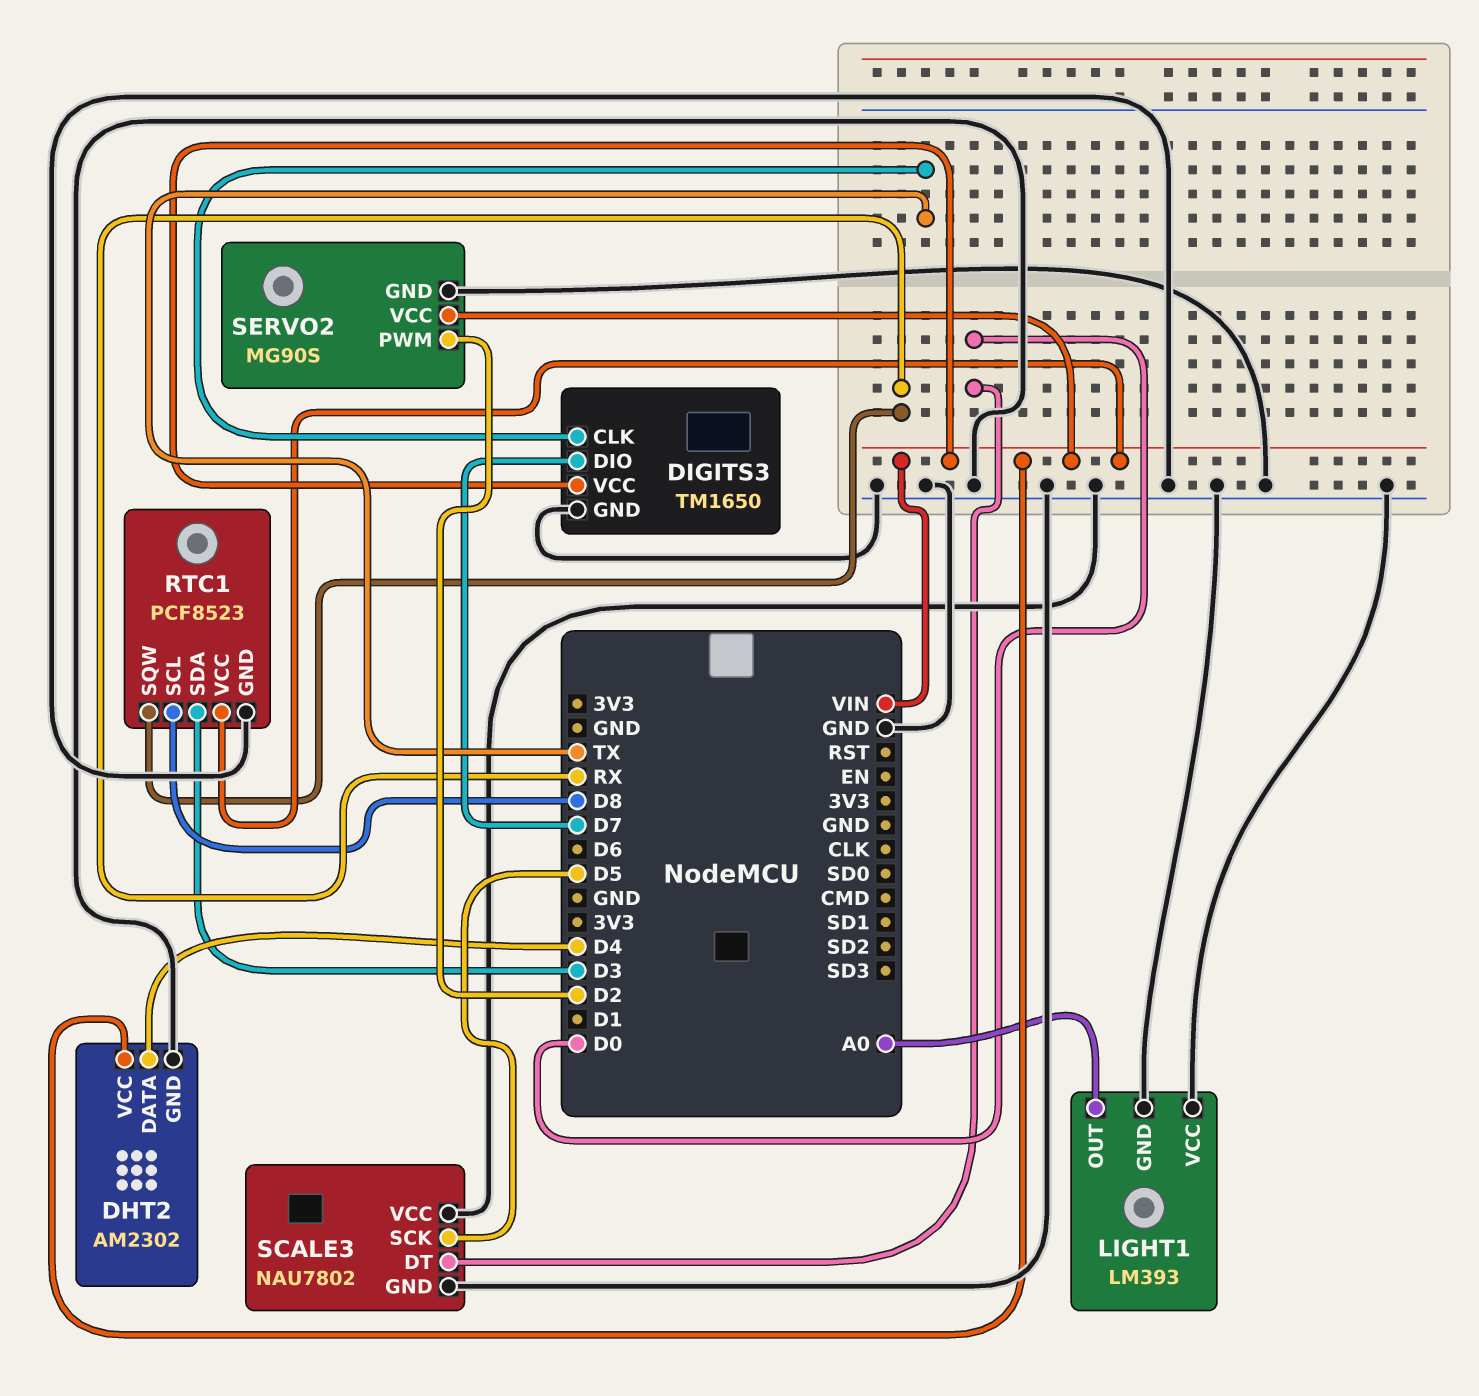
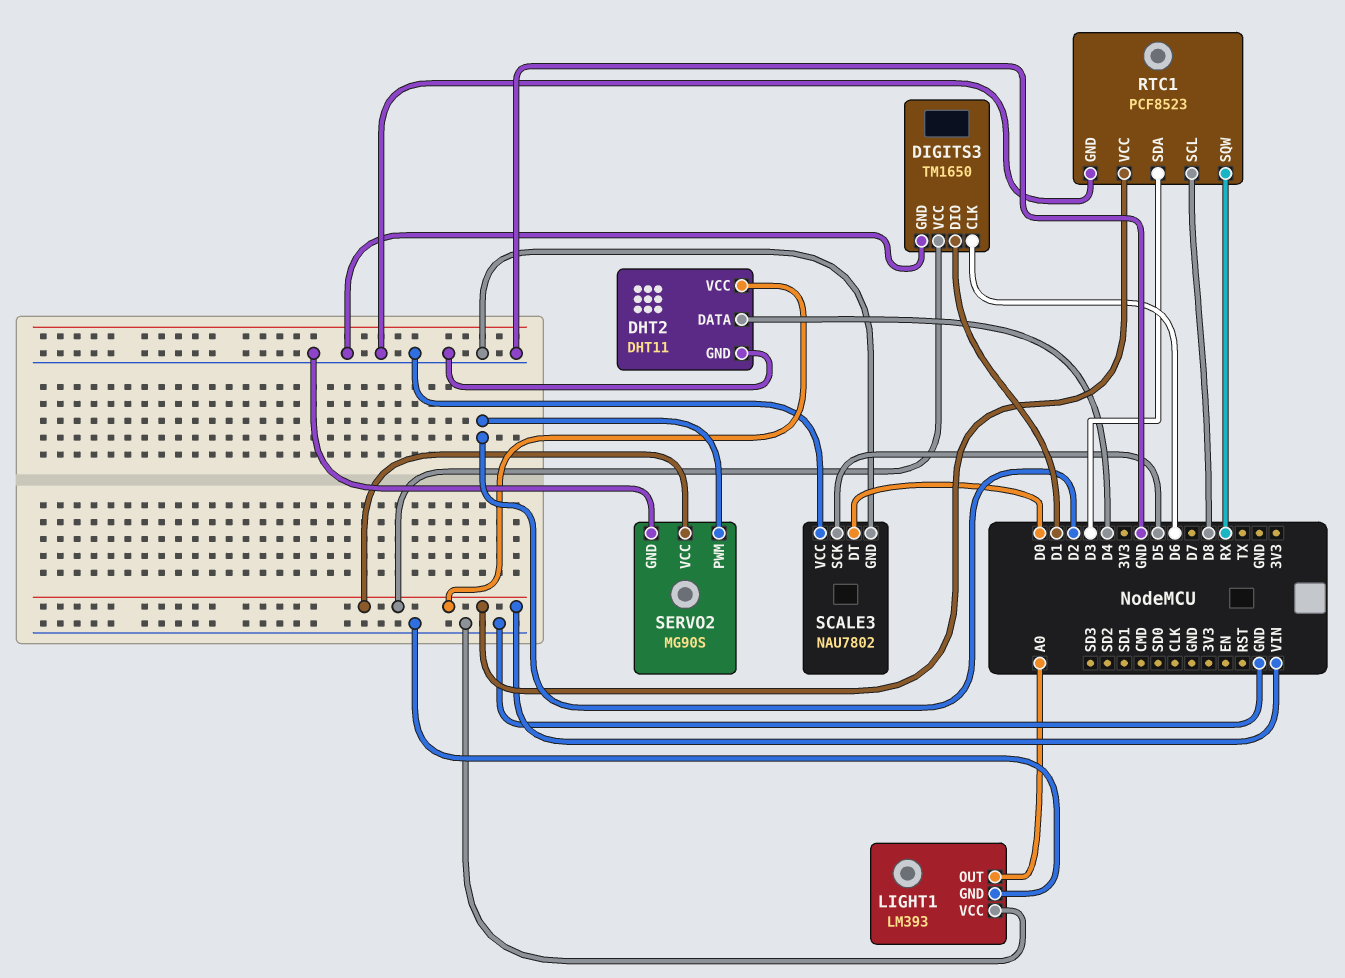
DHT2: AM2302 -> DHT11
DIGITS3 pin CLK: TX -> D6
DIGITS3 pin DIO: D7 -> D1

